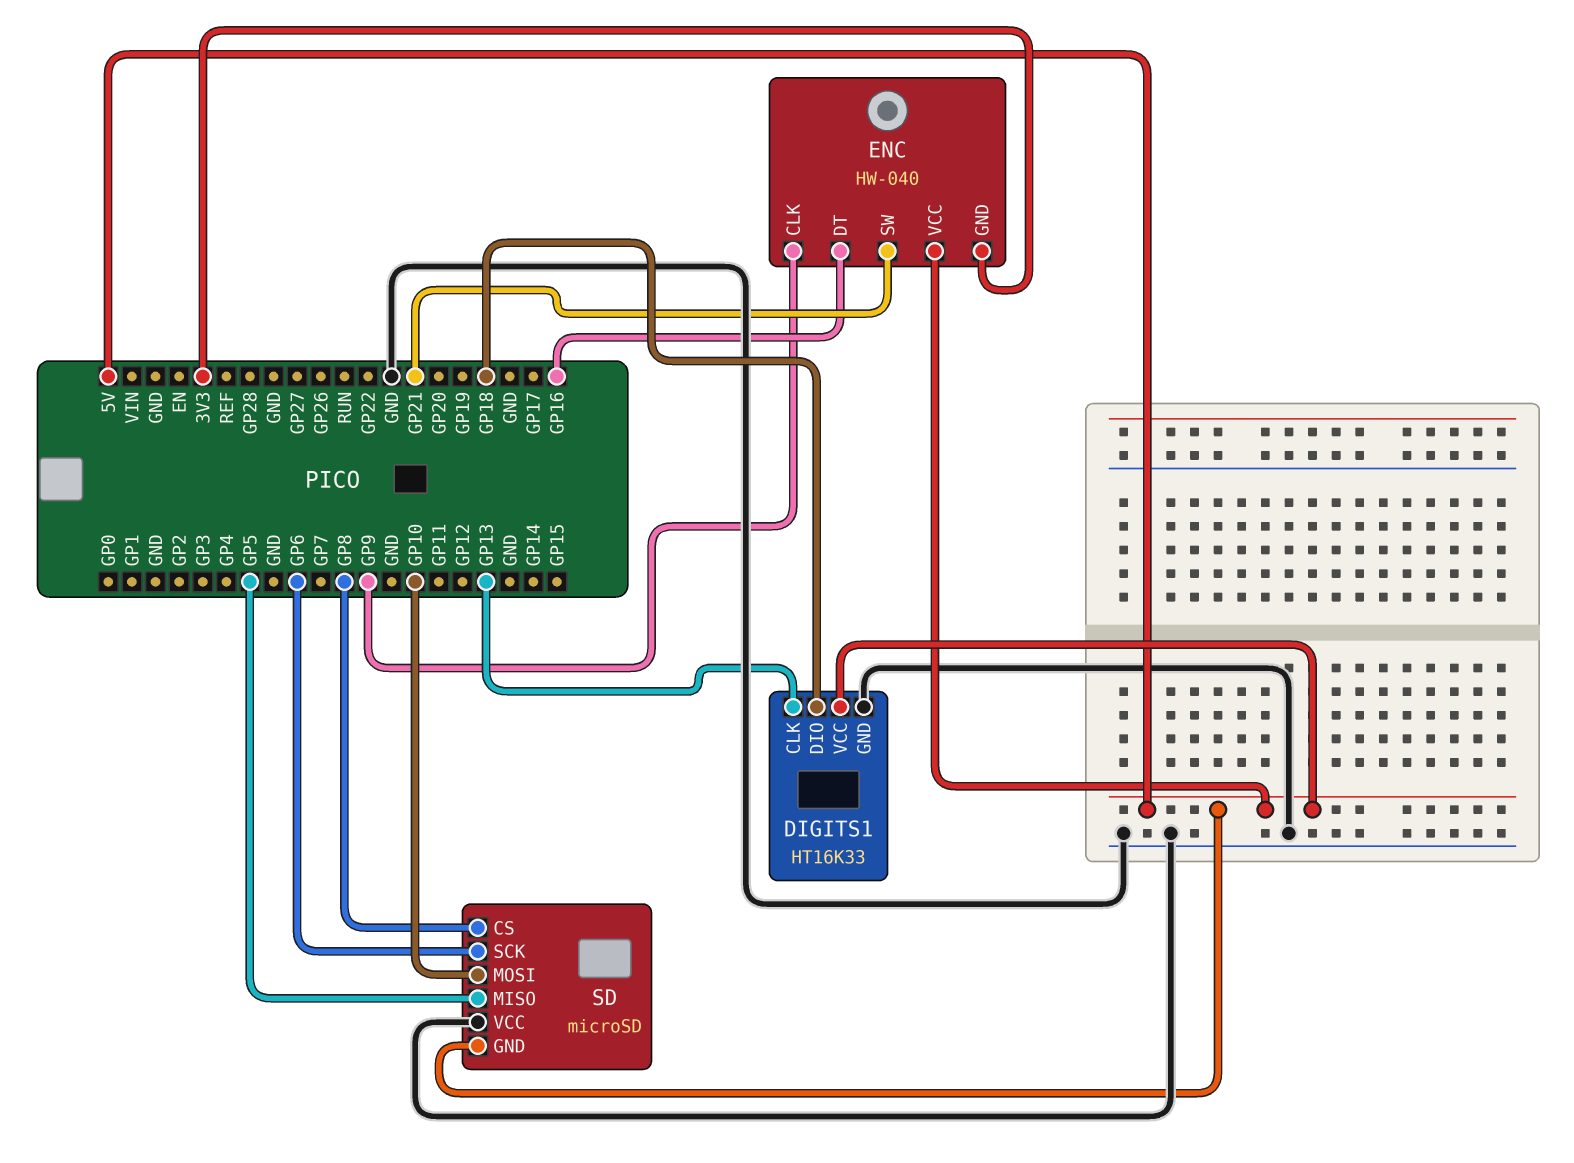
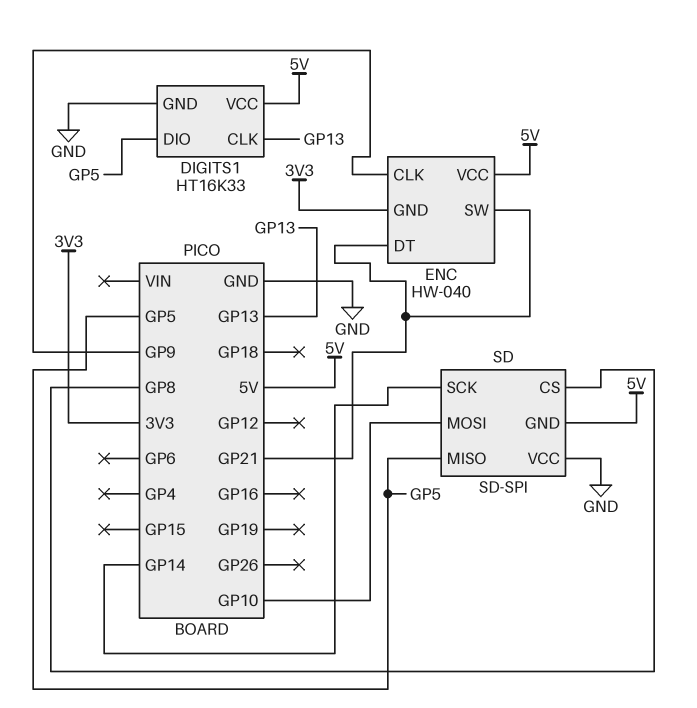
DIGITS1 pin DIO: GP18 -> GP5
ENC pin DT: GP16 -> GP21
SD: microSD -> SD-SPI
SD pin SCK: GP6 -> GP14

